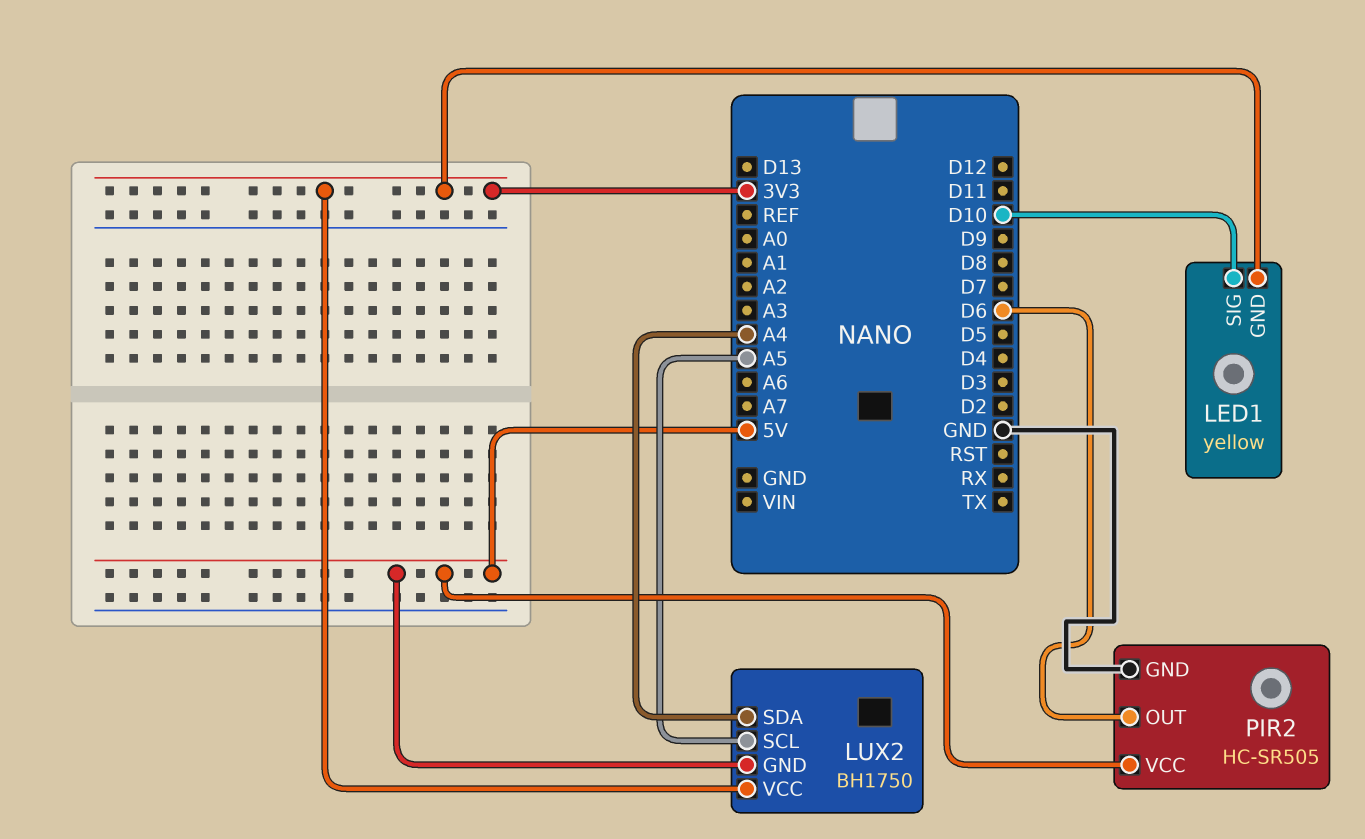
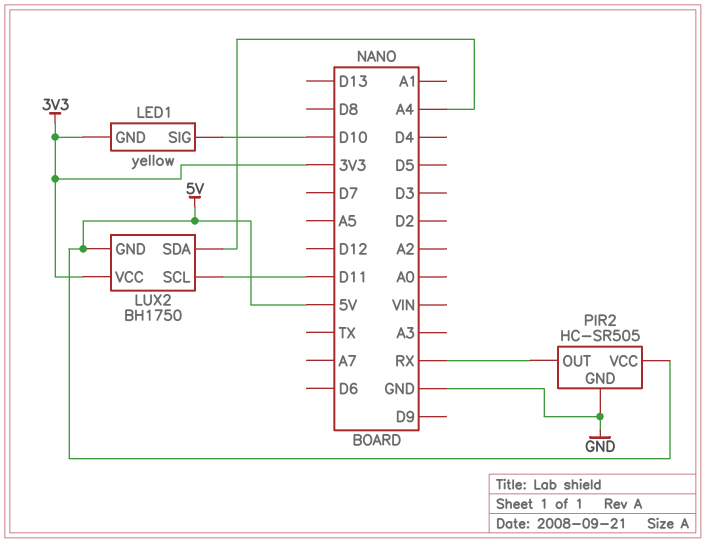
LUX2 pin SCL: A5 -> D11
PIR2 pin OUT: D6 -> RX

